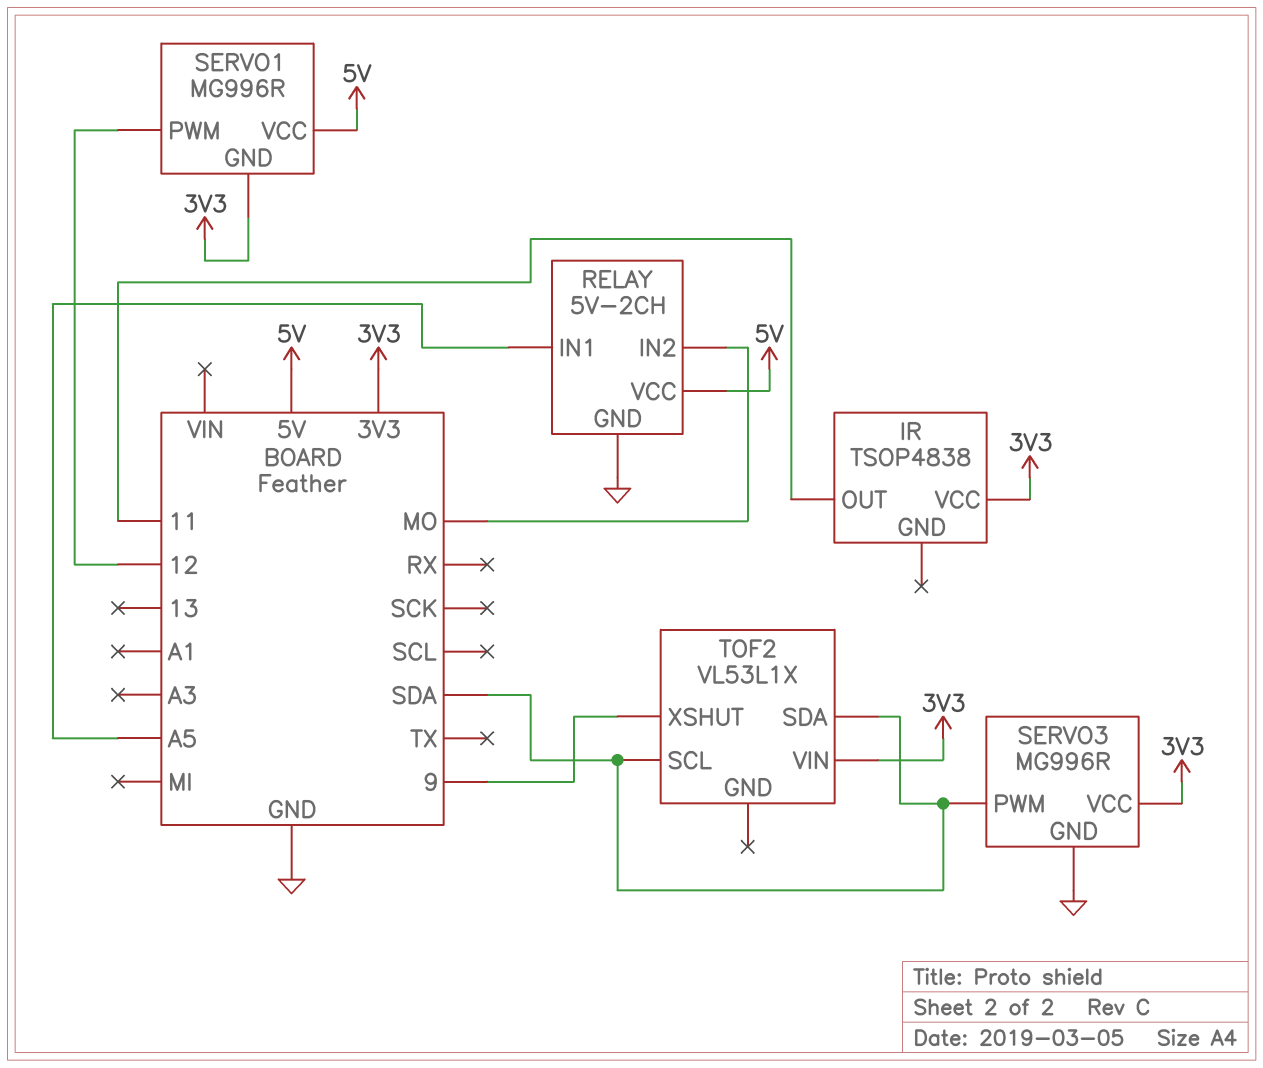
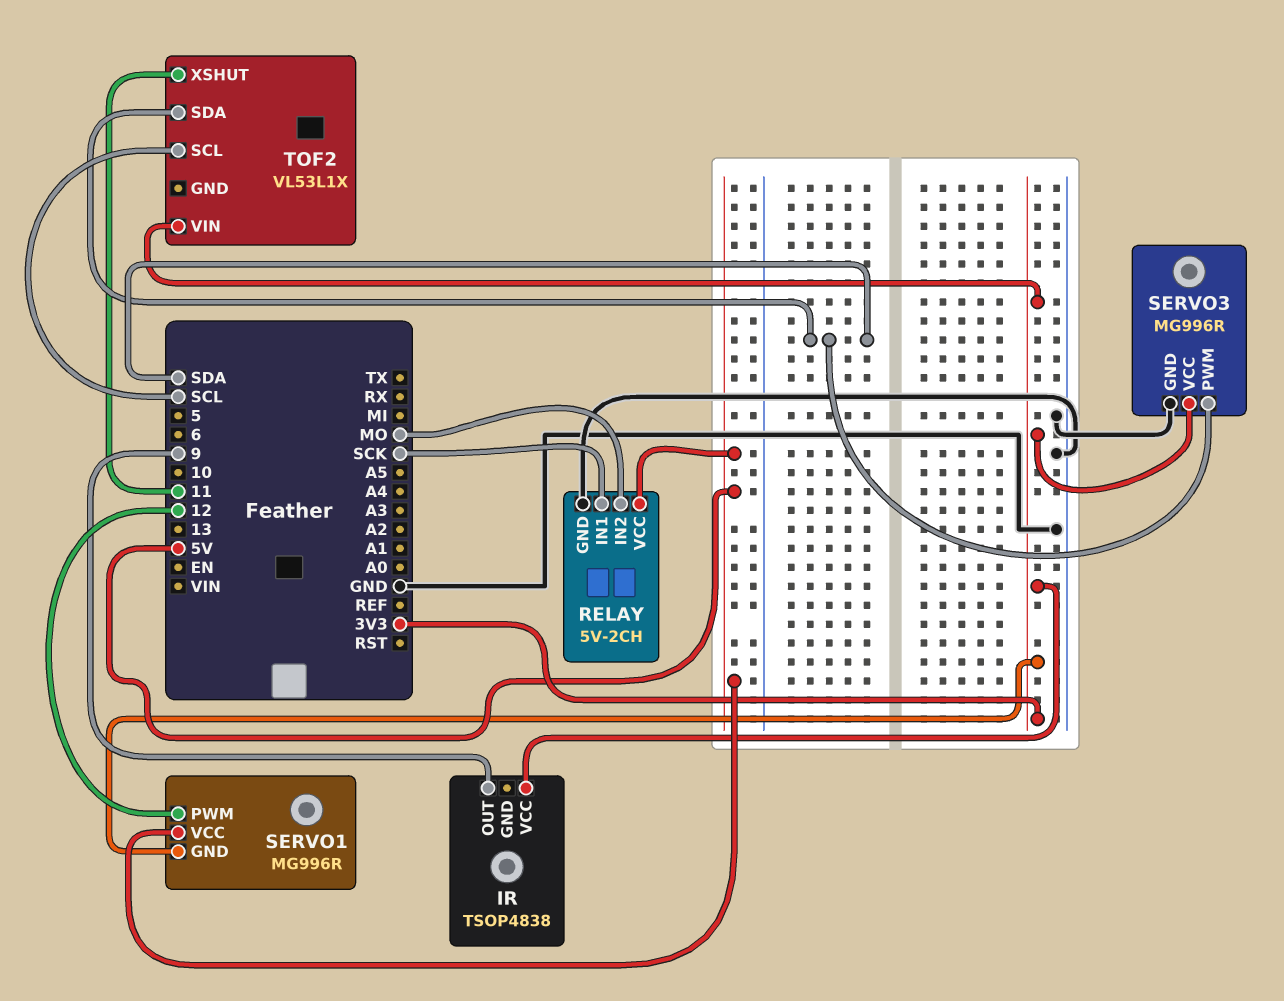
IR pin OUT: 11 -> 9
RELAY pin IN1: A5 -> SCK
TOF2 pin SCL: SDA -> SCL
TOF2 pin XSHUT: 9 -> 11

